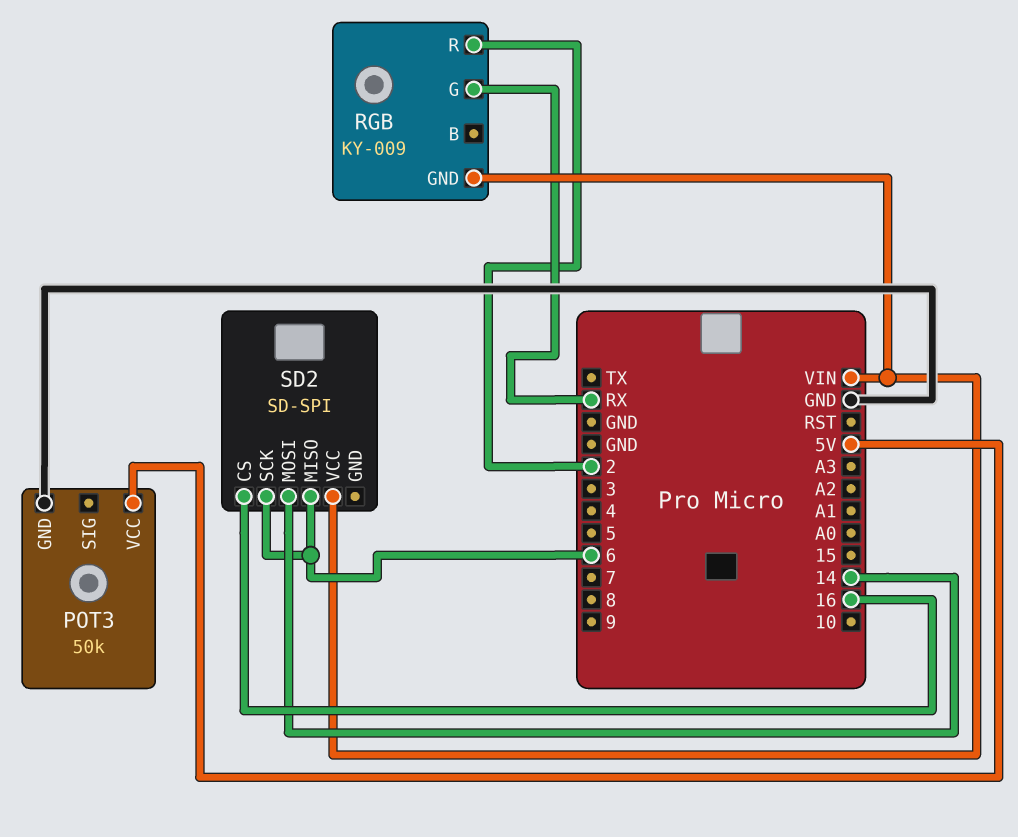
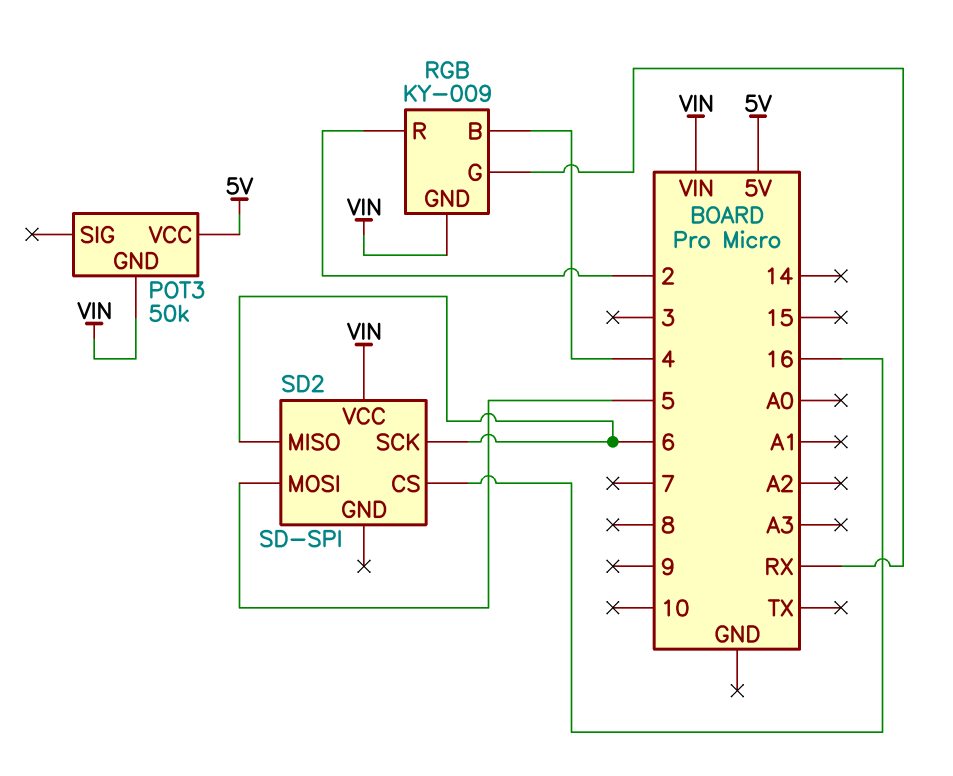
POT3 pin GND: GND -> VIN
RGB pin B: none -> 4
SD2 pin MOSI: 14 -> 5

